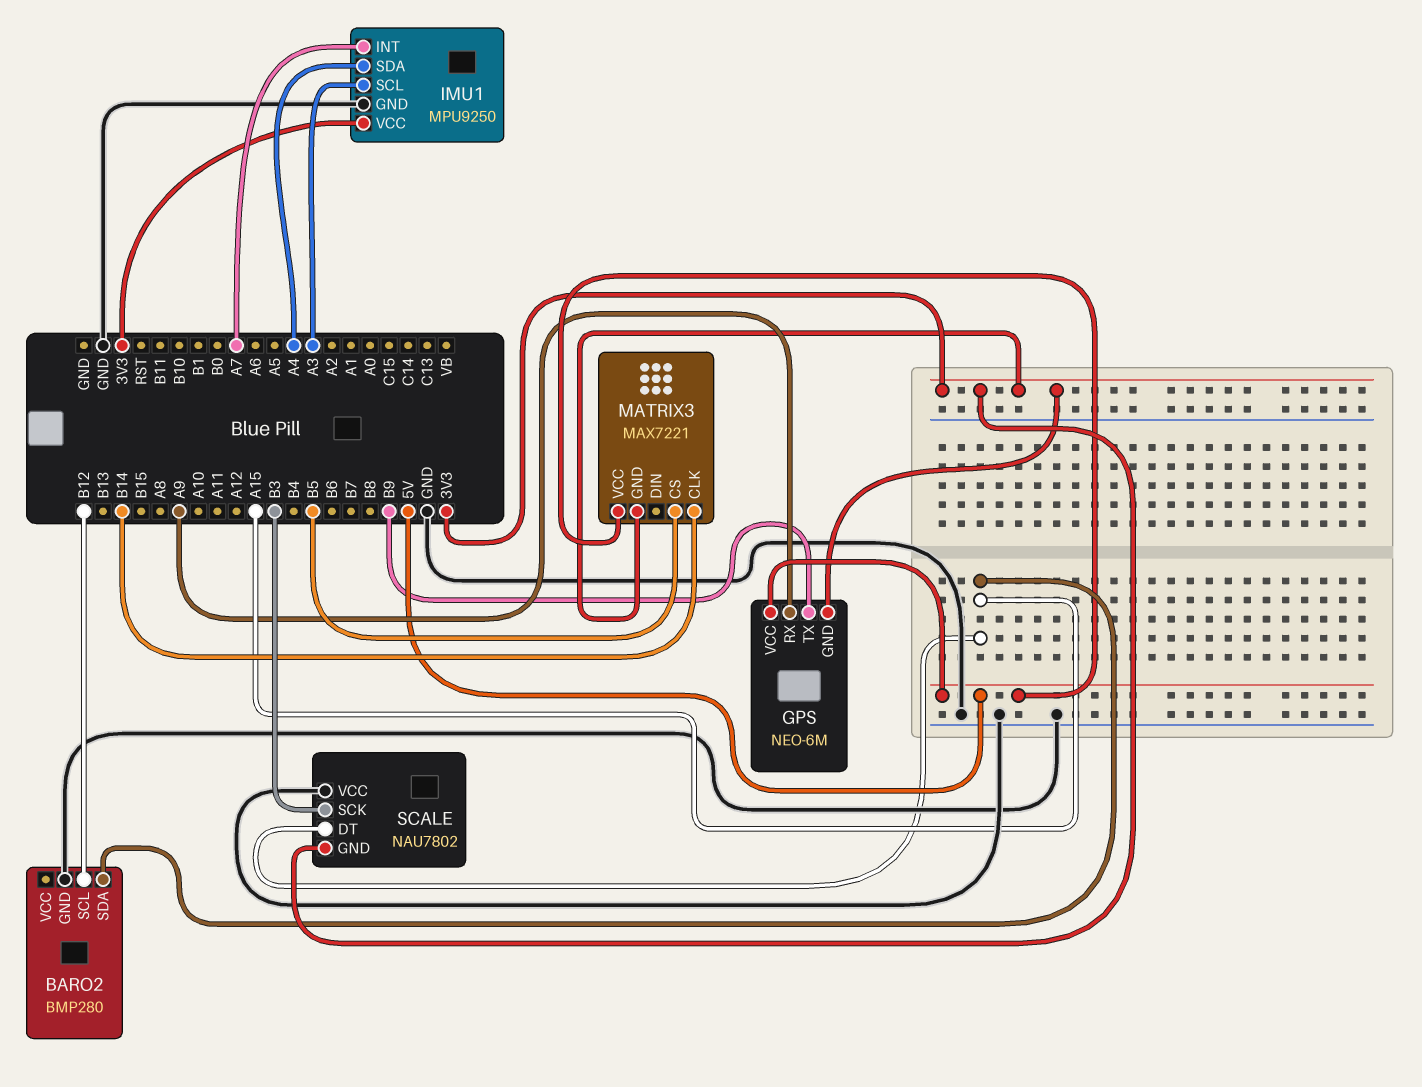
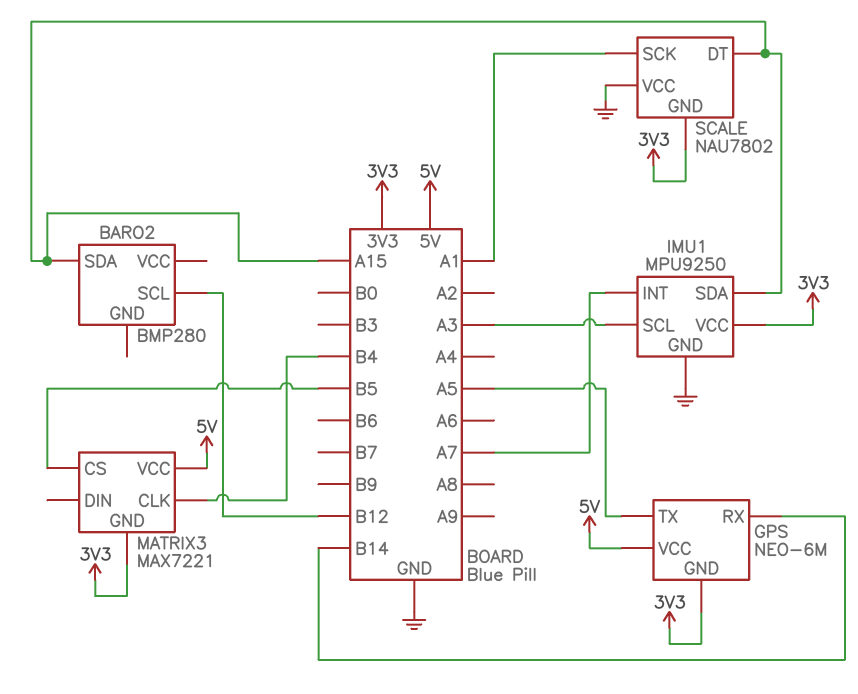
BARO2 pin GND: GND -> none
GPS pin RX: A9 -> B14
GPS pin TX: B9 -> A5
IMU1 pin SDA: A4 -> A15
MATRIX3 pin CLK: B14 -> B4
SCALE pin SCK: B3 -> A1

